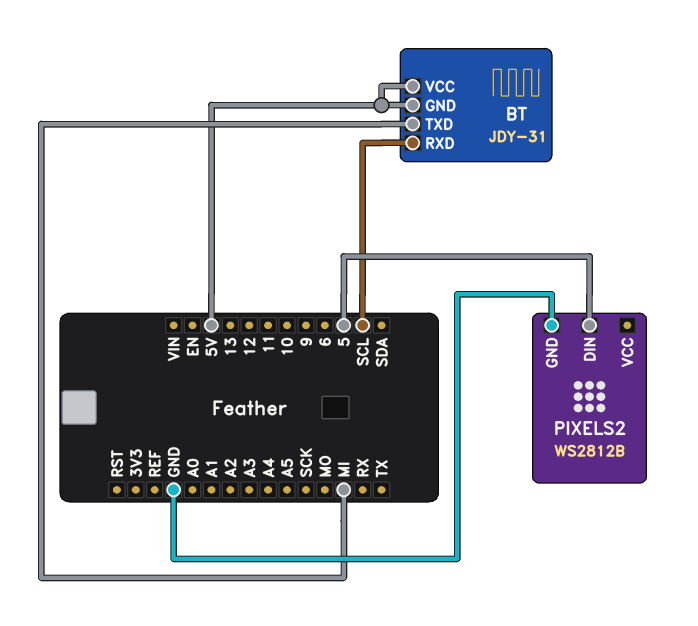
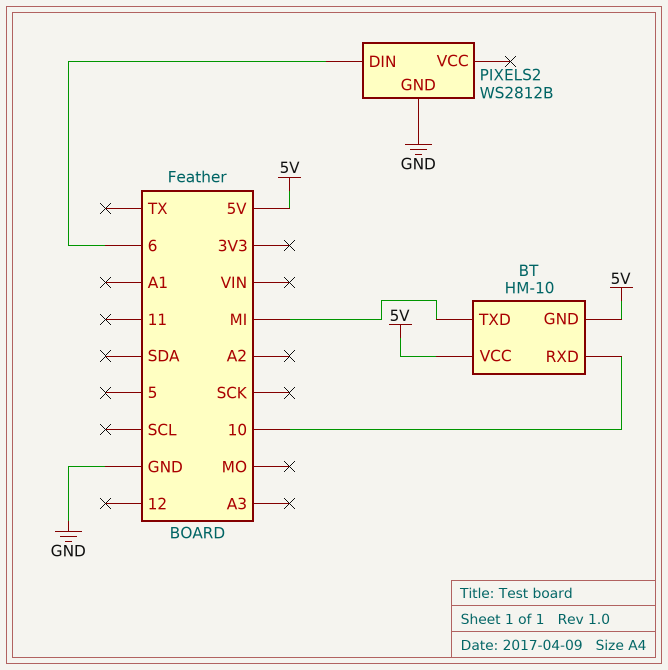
BT: JDY-31 -> HM-10
BT pin RXD: SCL -> 10
PIXELS2 pin DIN: 5 -> 6

